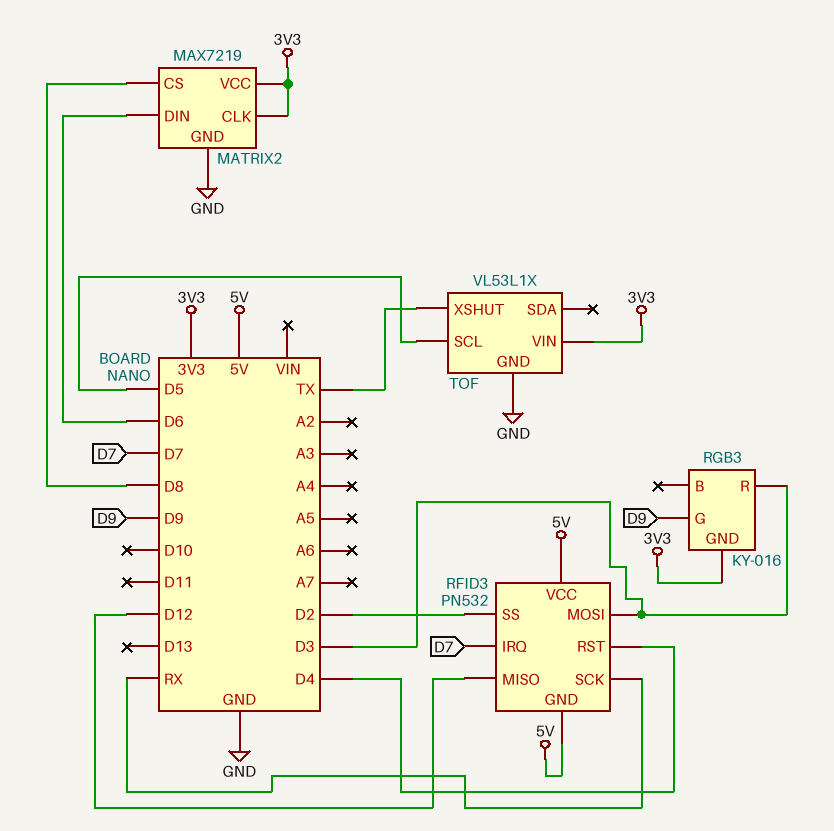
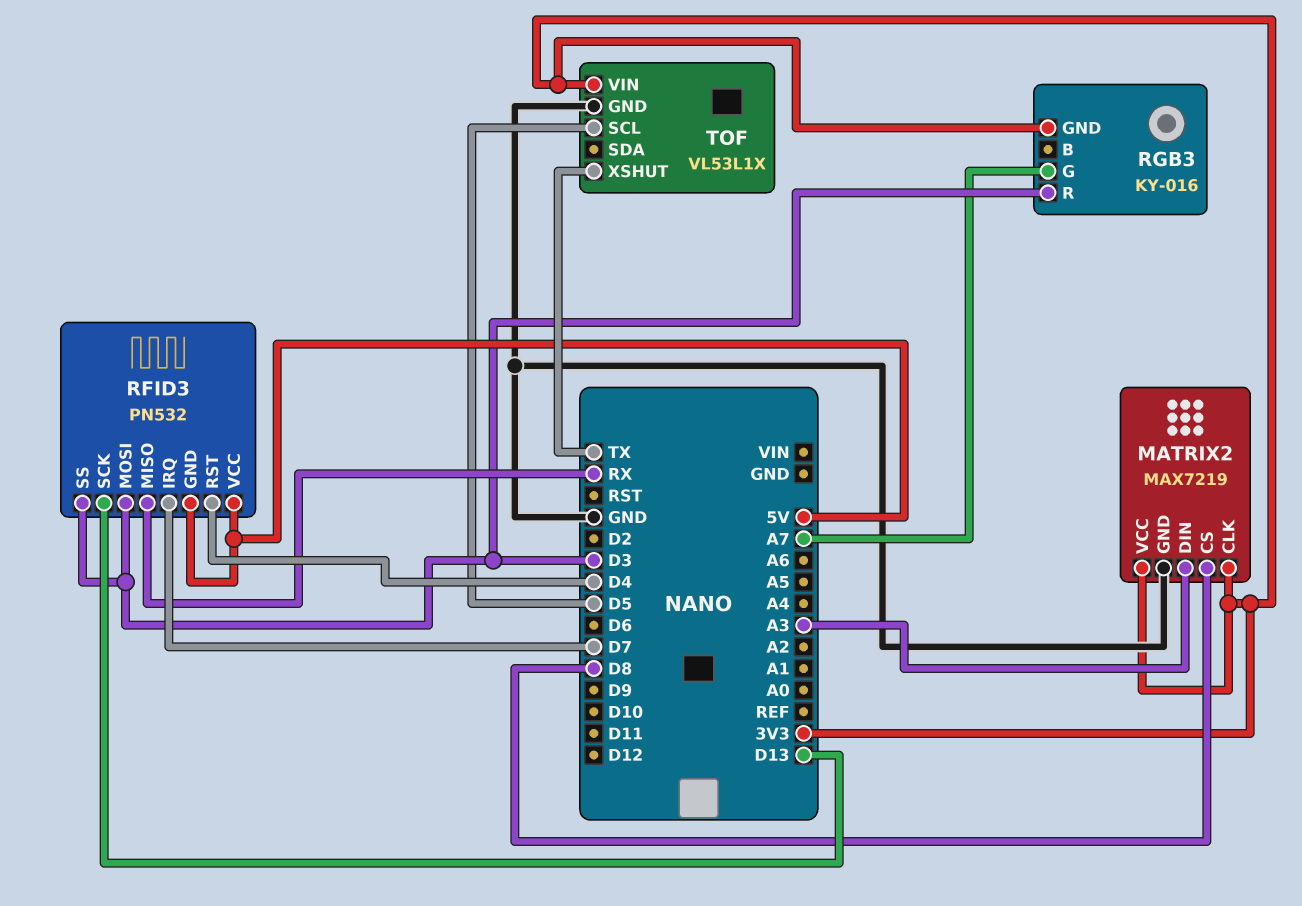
MATRIX2 pin DIN: D6 -> A3
RFID3 pin MISO: D12 -> RX
RFID3 pin SCK: RX -> D13
RFID3 pin SS: D2 -> D3
RGB3 pin G: D9 -> A7

